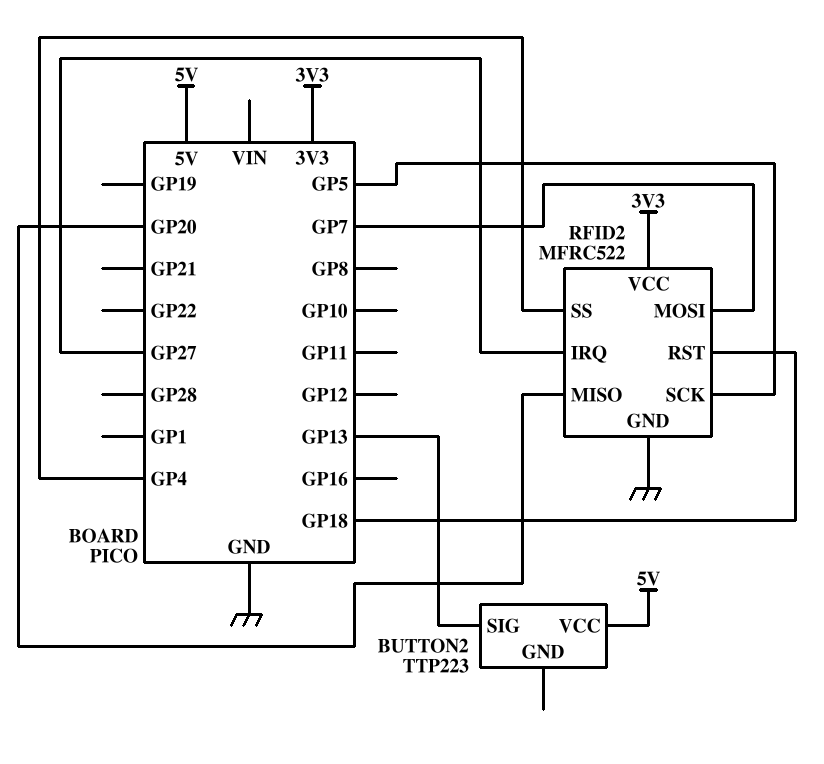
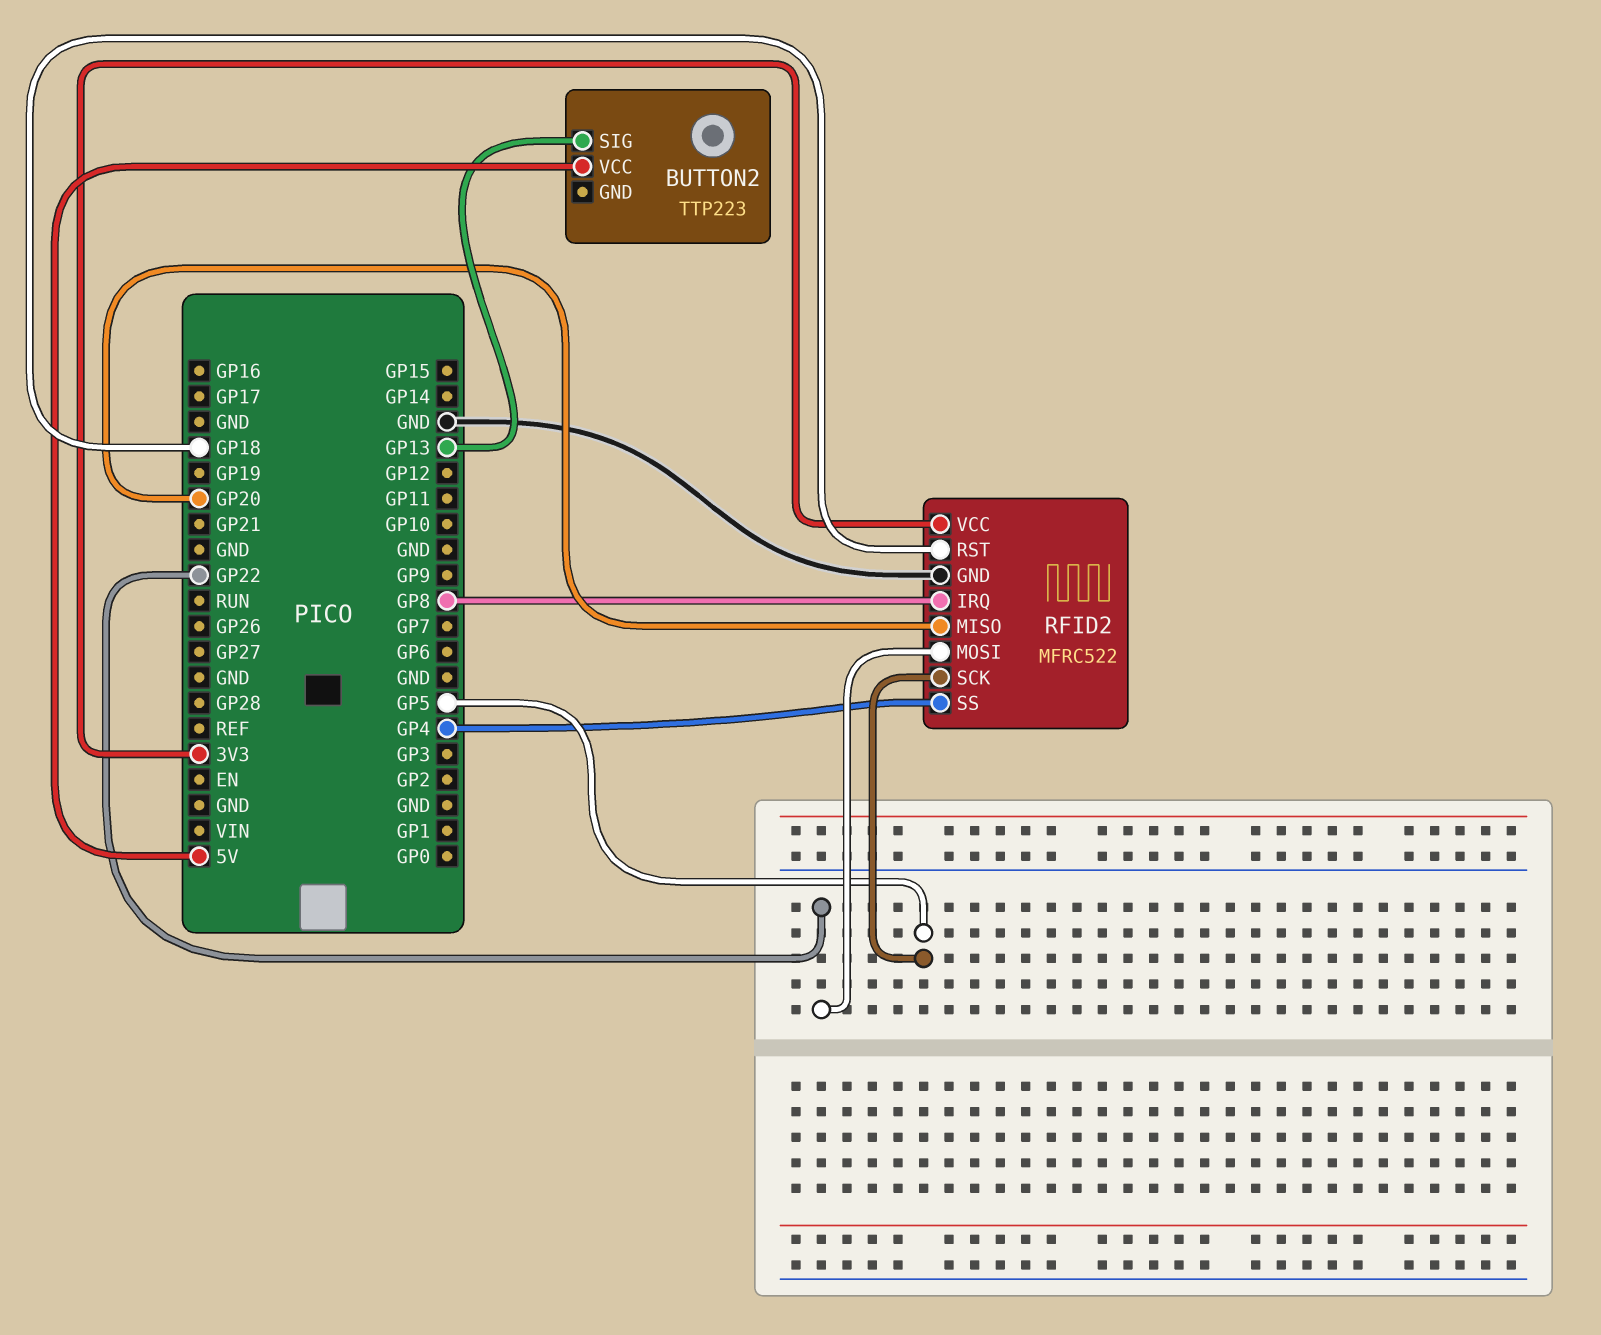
RFID2 pin IRQ: GP27 -> GP8
RFID2 pin MOSI: GP7 -> GP22

